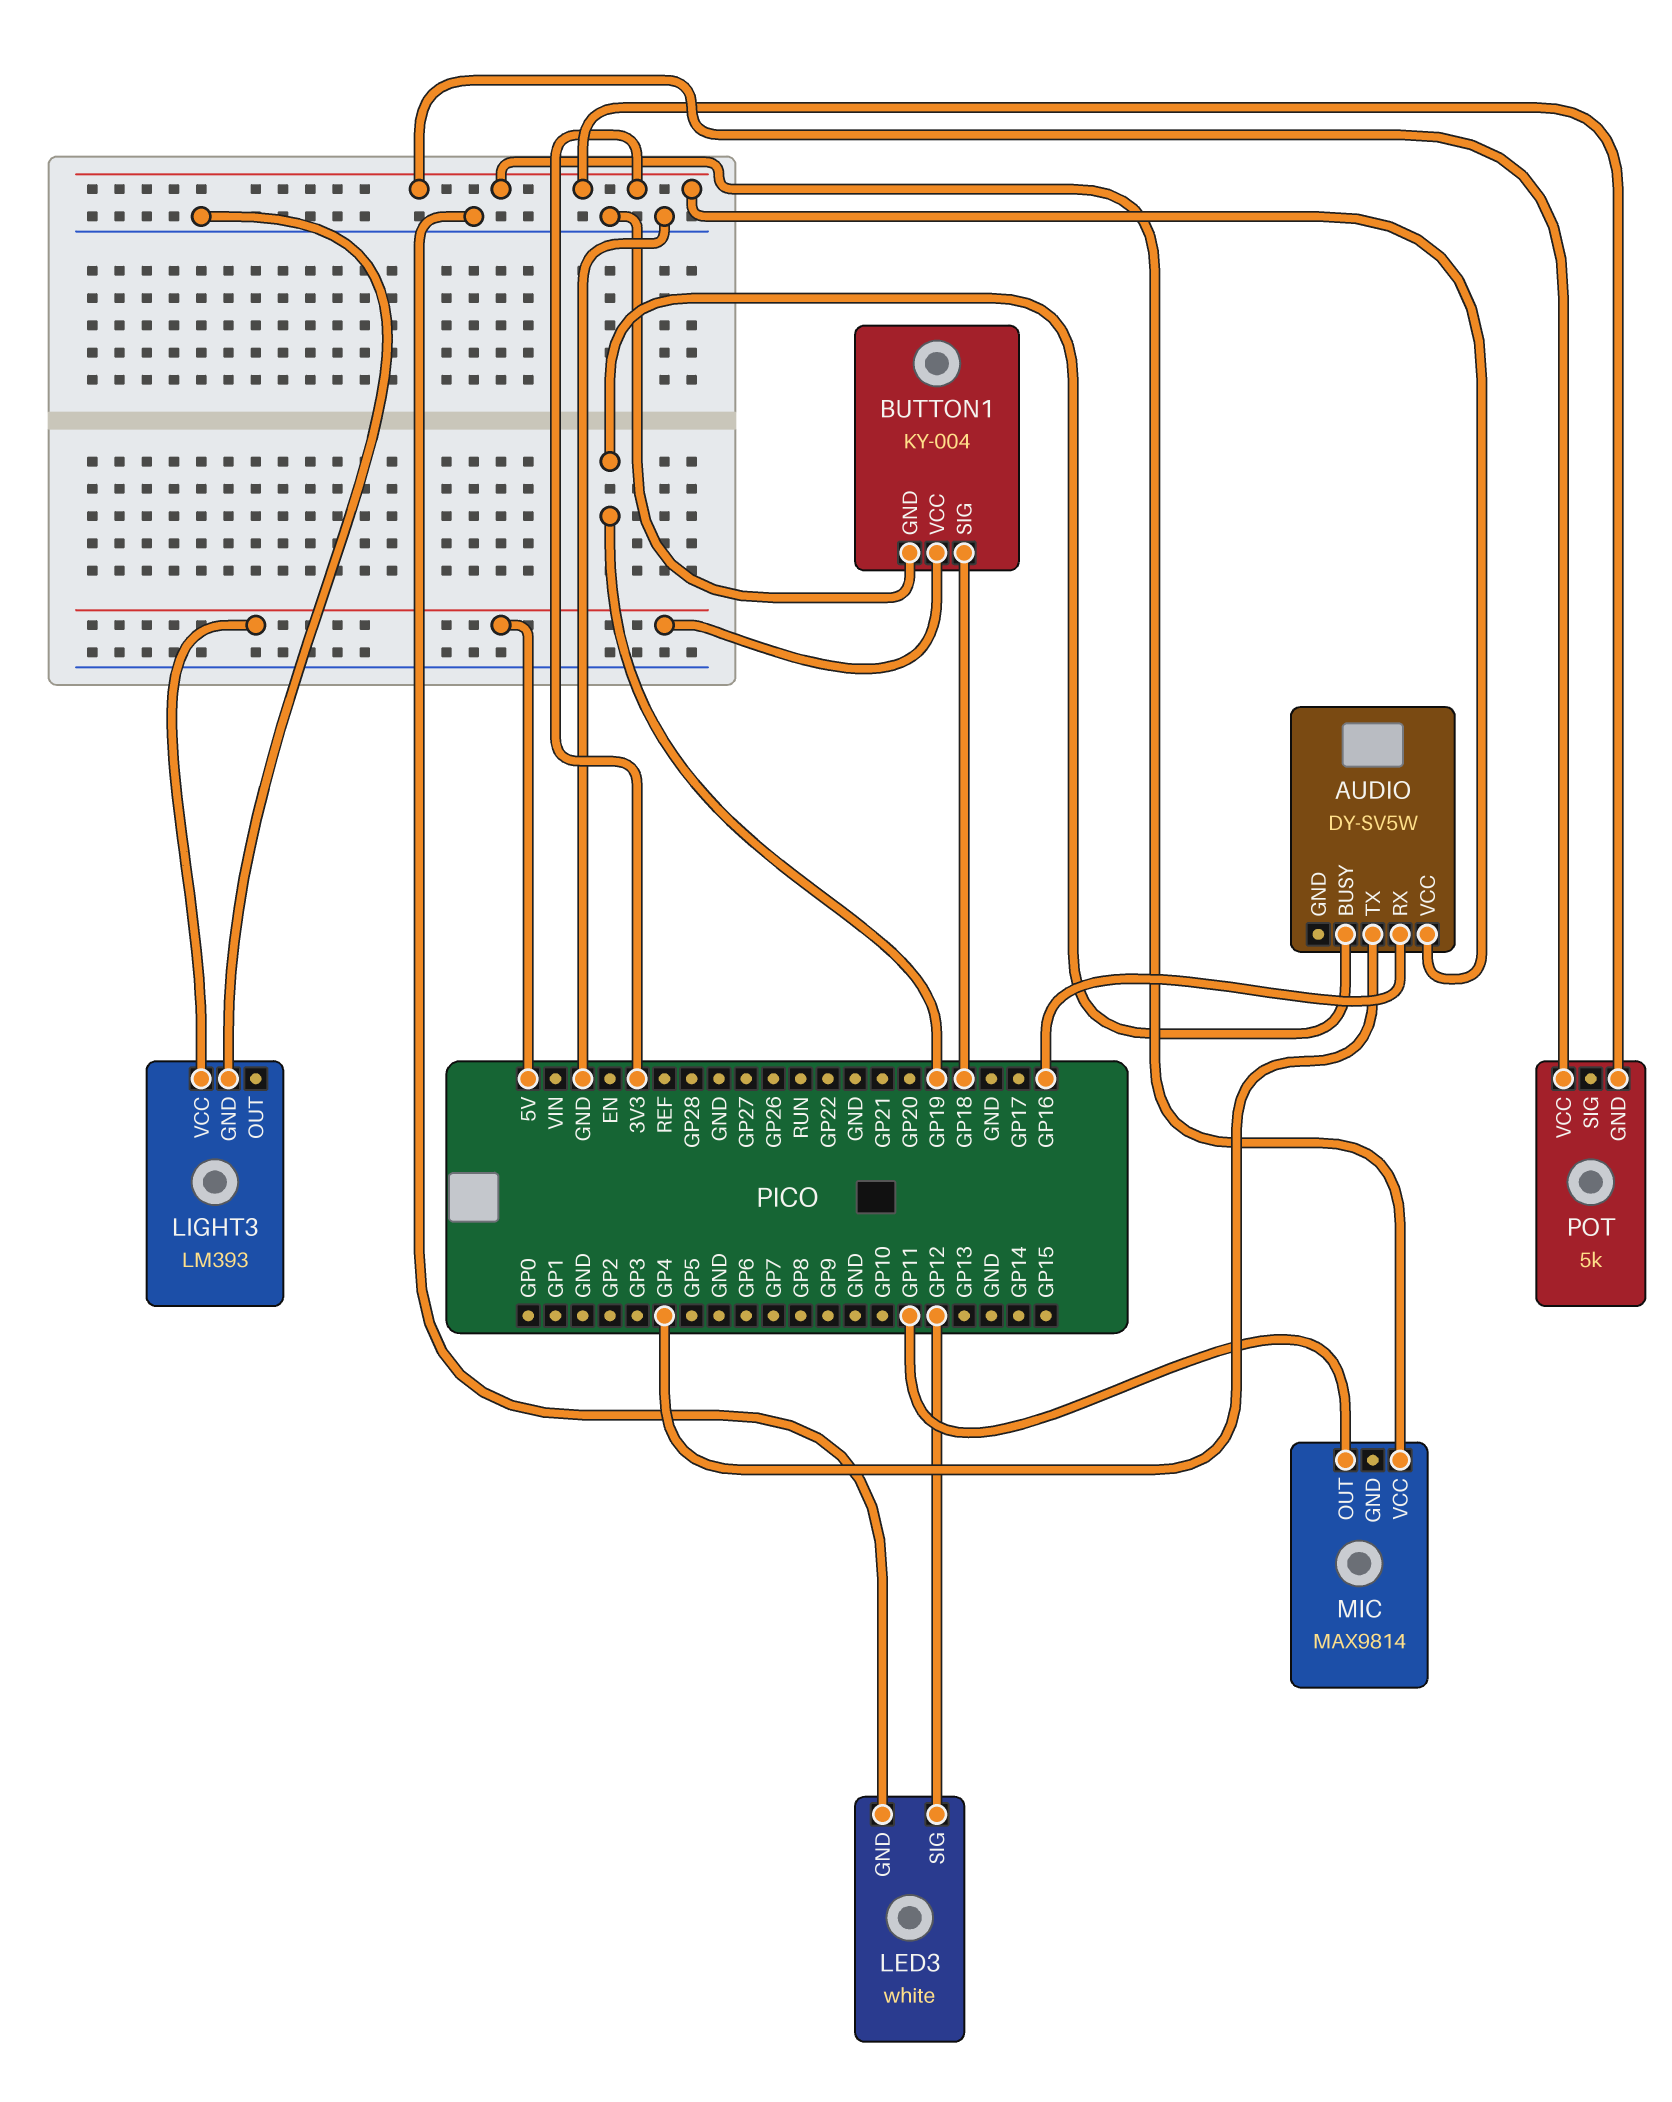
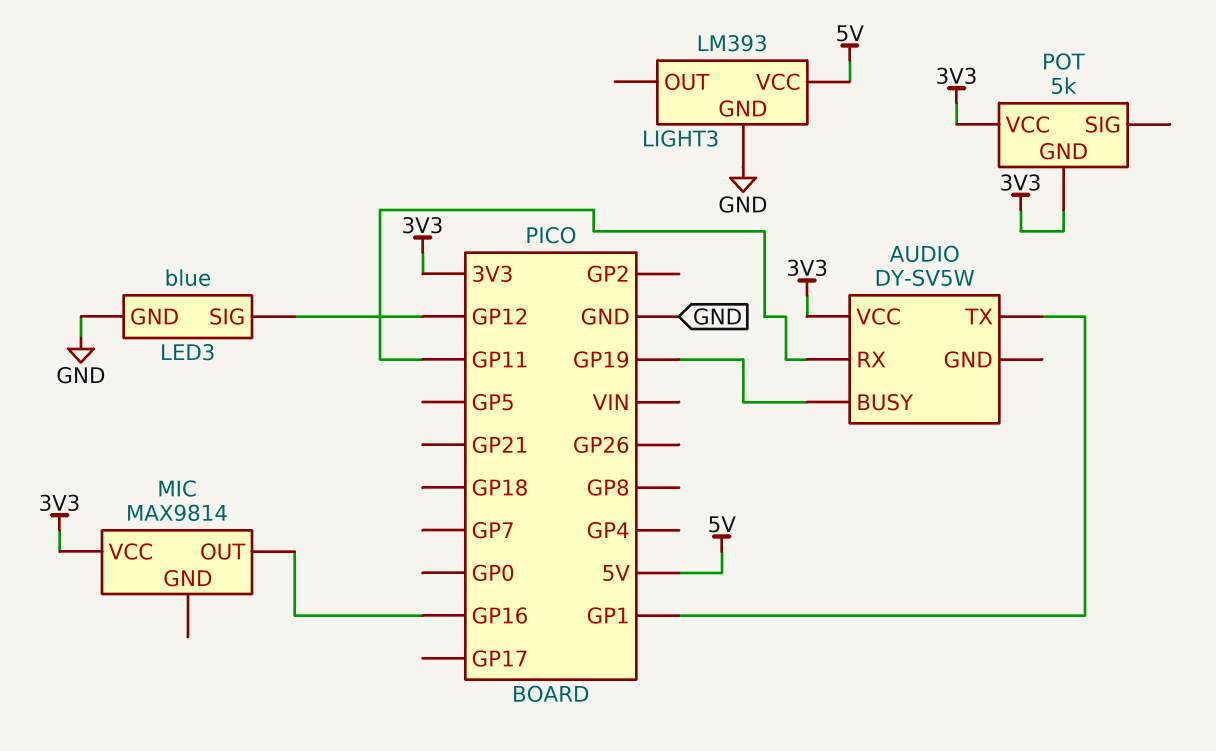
AUDIO pin RX: GP16 -> GP11
AUDIO pin TX: GP4 -> GP1
BUTTON1: KY-004 -> none
BUTTON1 pin GND: GND -> none
BUTTON1 pin SIG: GP18 -> none
BUTTON1 pin VCC: 5V -> none
LED3: white -> blue
MIC pin OUT: GP11 -> GP16

